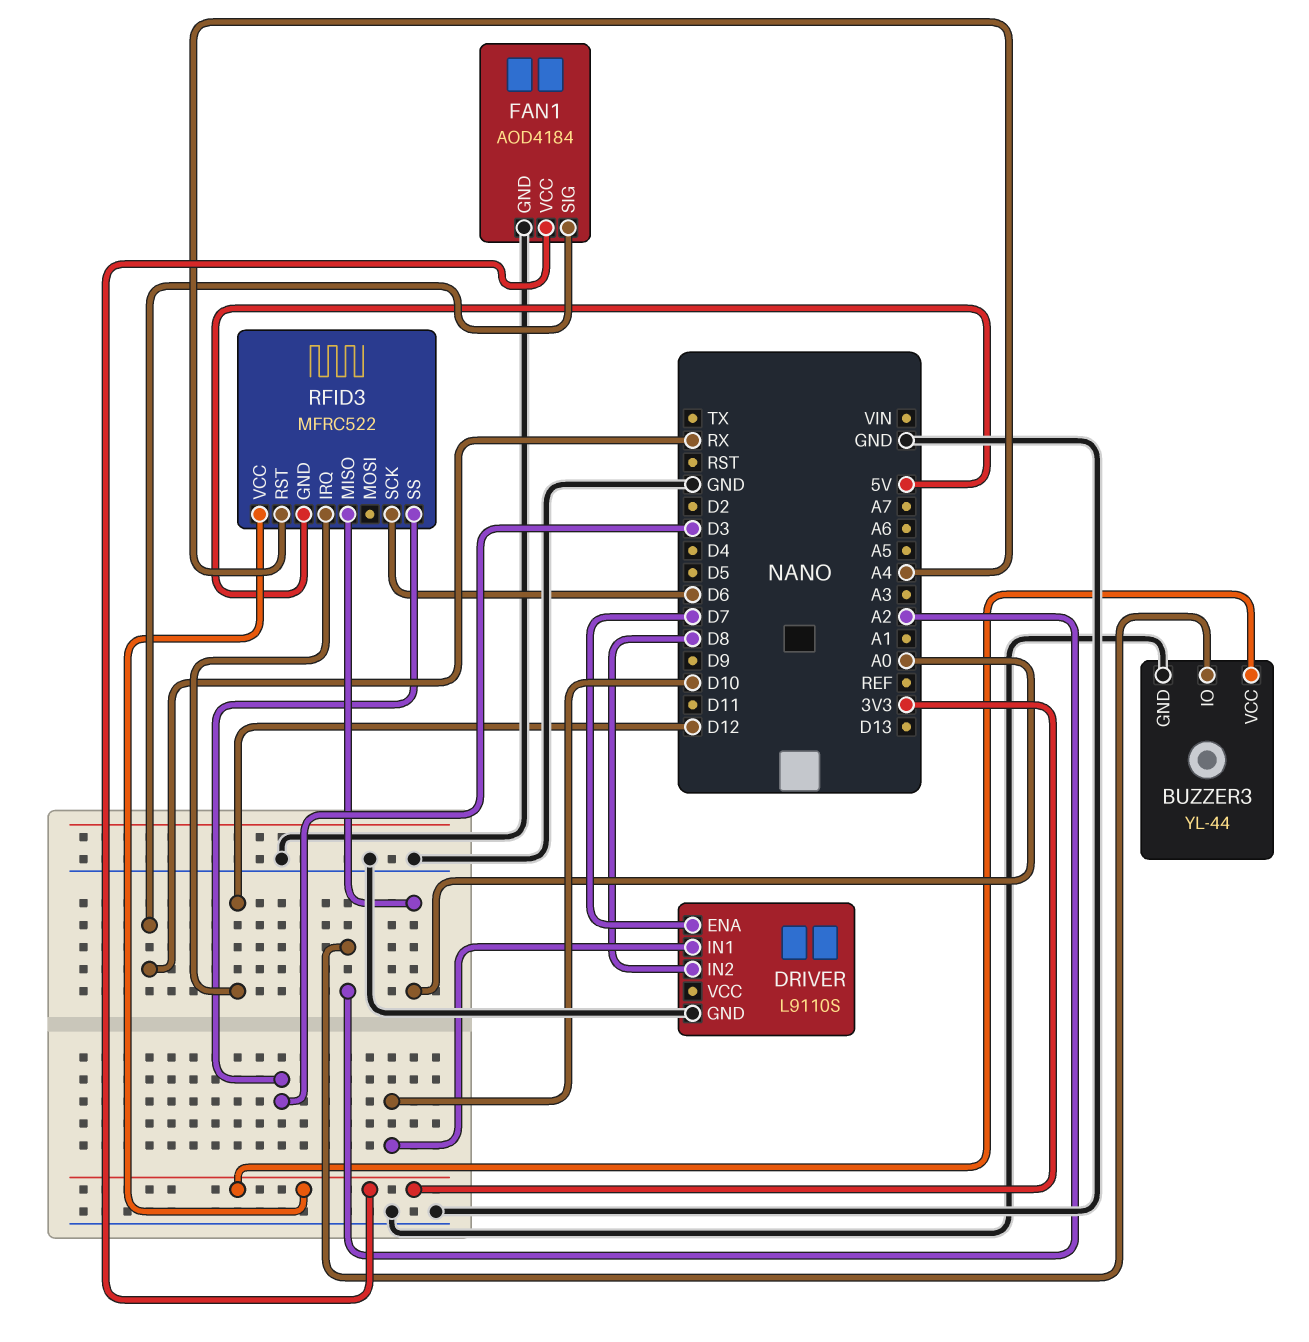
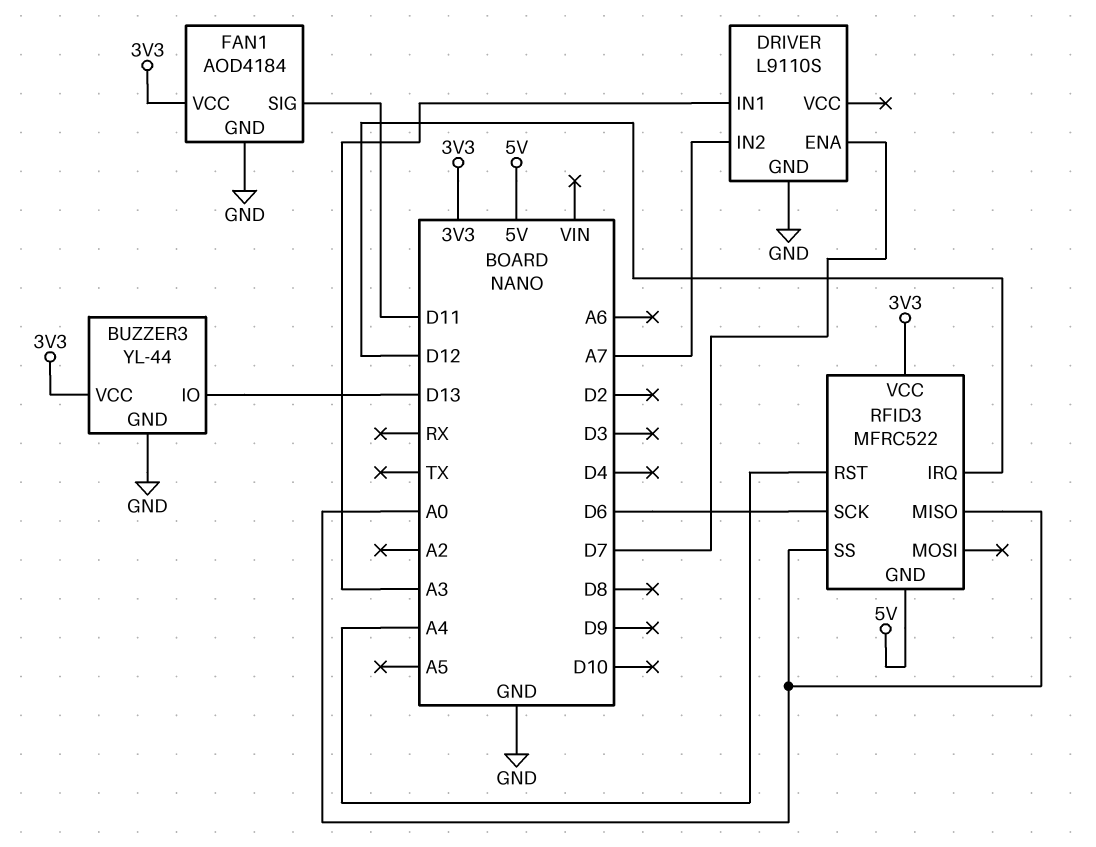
BUZZER3 pin IO: A2 -> D13
DRIVER pin IN1: D10 -> A3
DRIVER pin IN2: D8 -> A7
FAN1 pin SIG: RX -> D11
RFID3 pin SS: D3 -> A0

